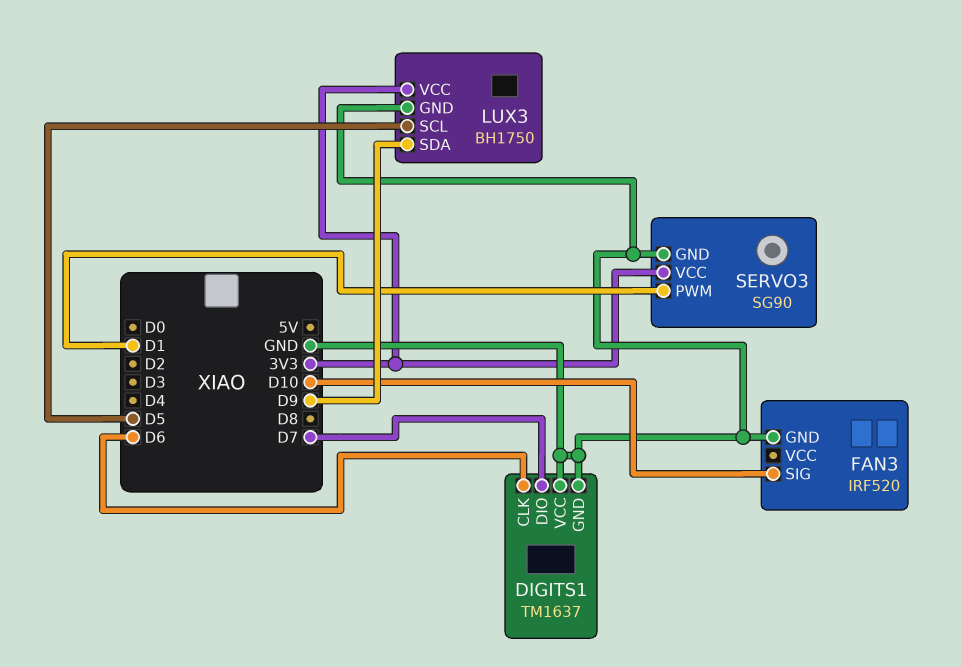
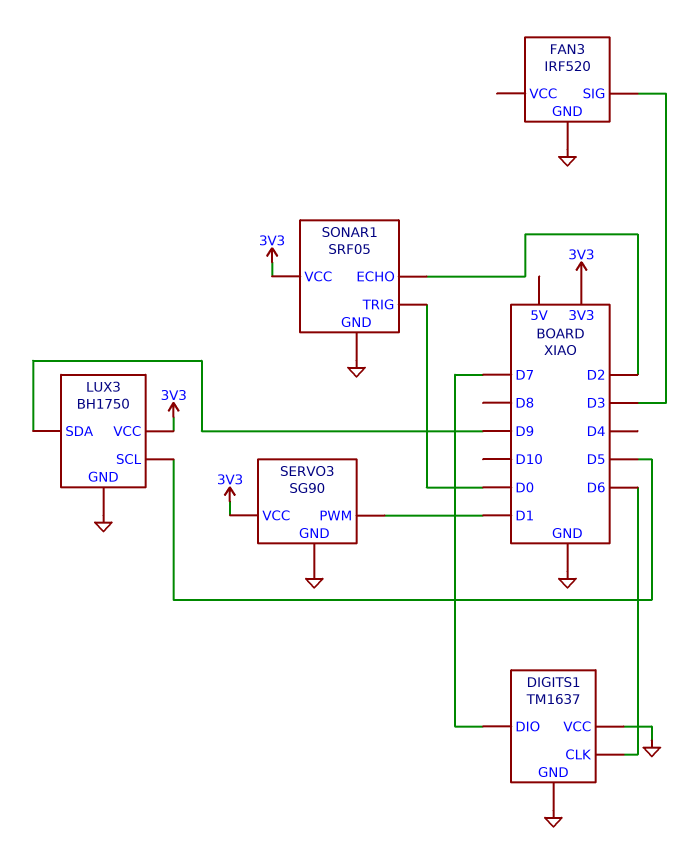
FAN3 pin SIG: D10 -> D3
SONAR1: none -> SRF05
SONAR1 pin ECHO: none -> D2
SONAR1 pin GND: none -> GND
SONAR1 pin TRIG: none -> D0
SONAR1 pin VCC: none -> 3V3

